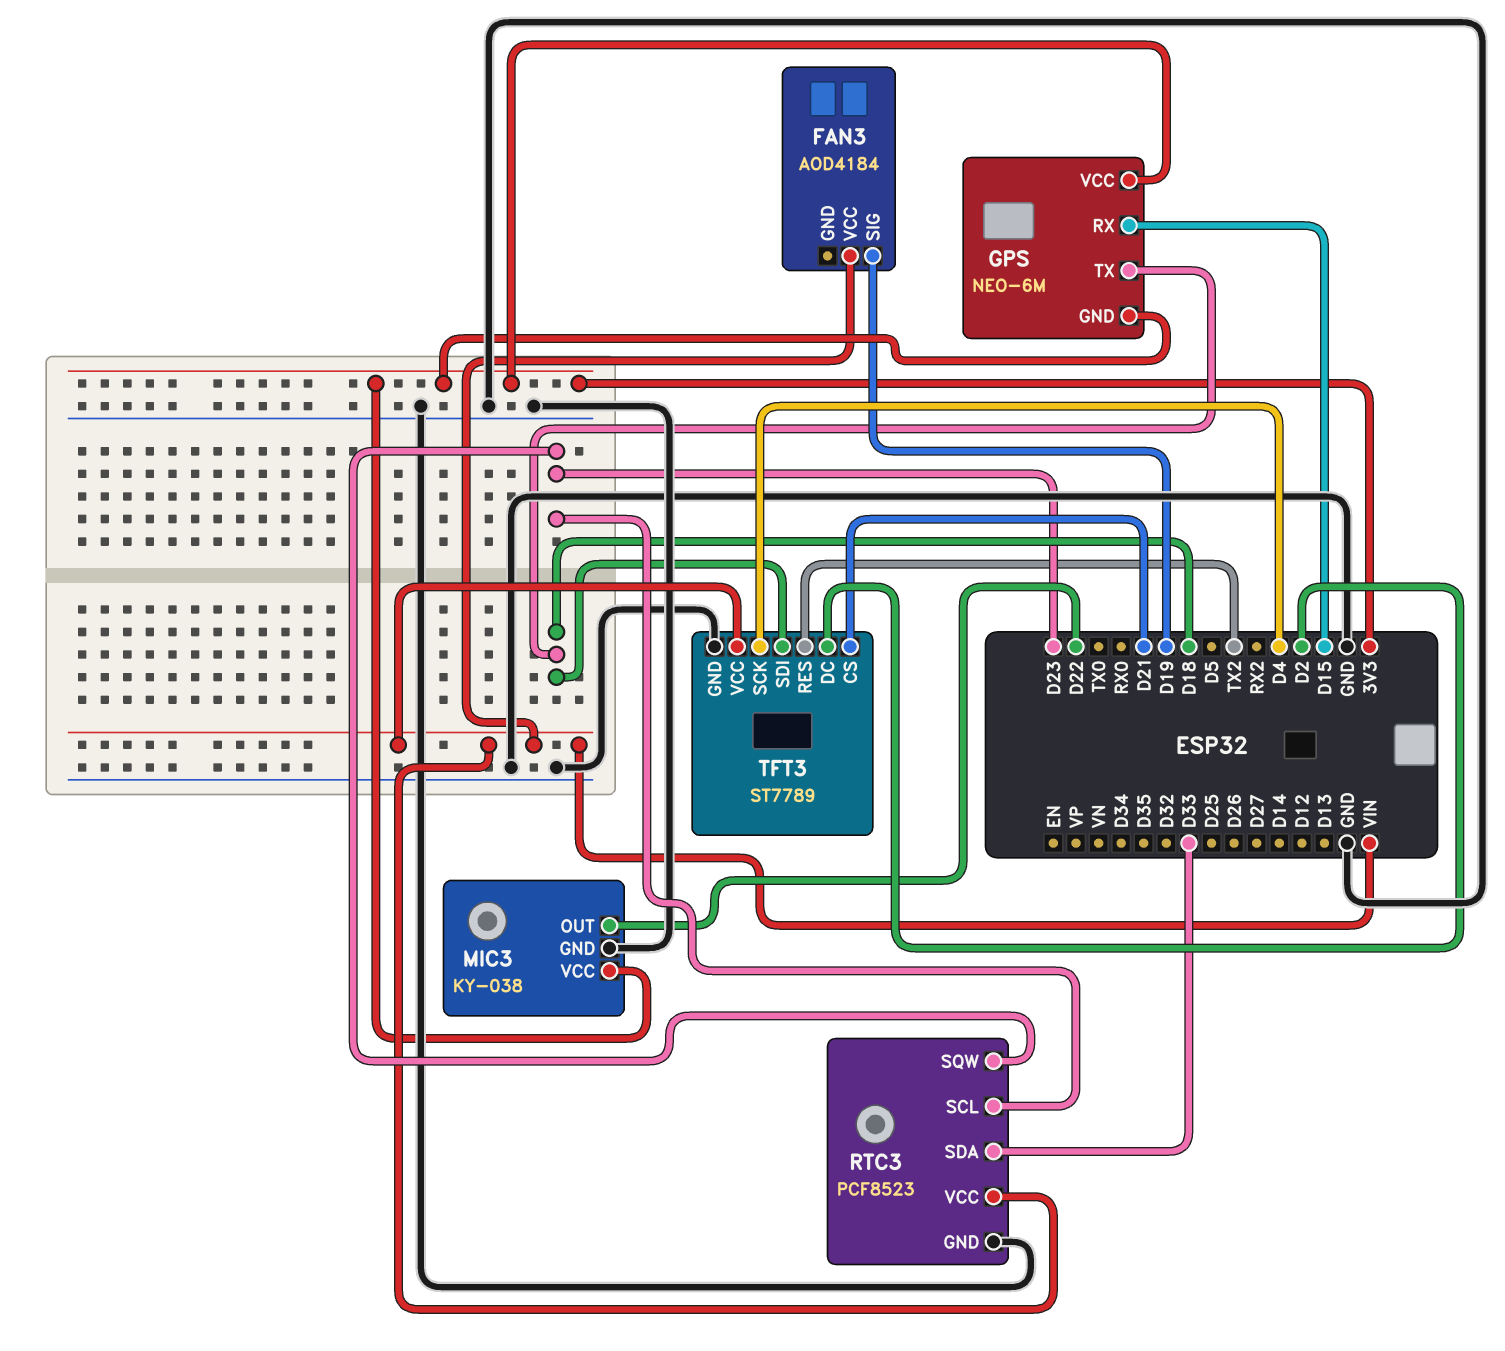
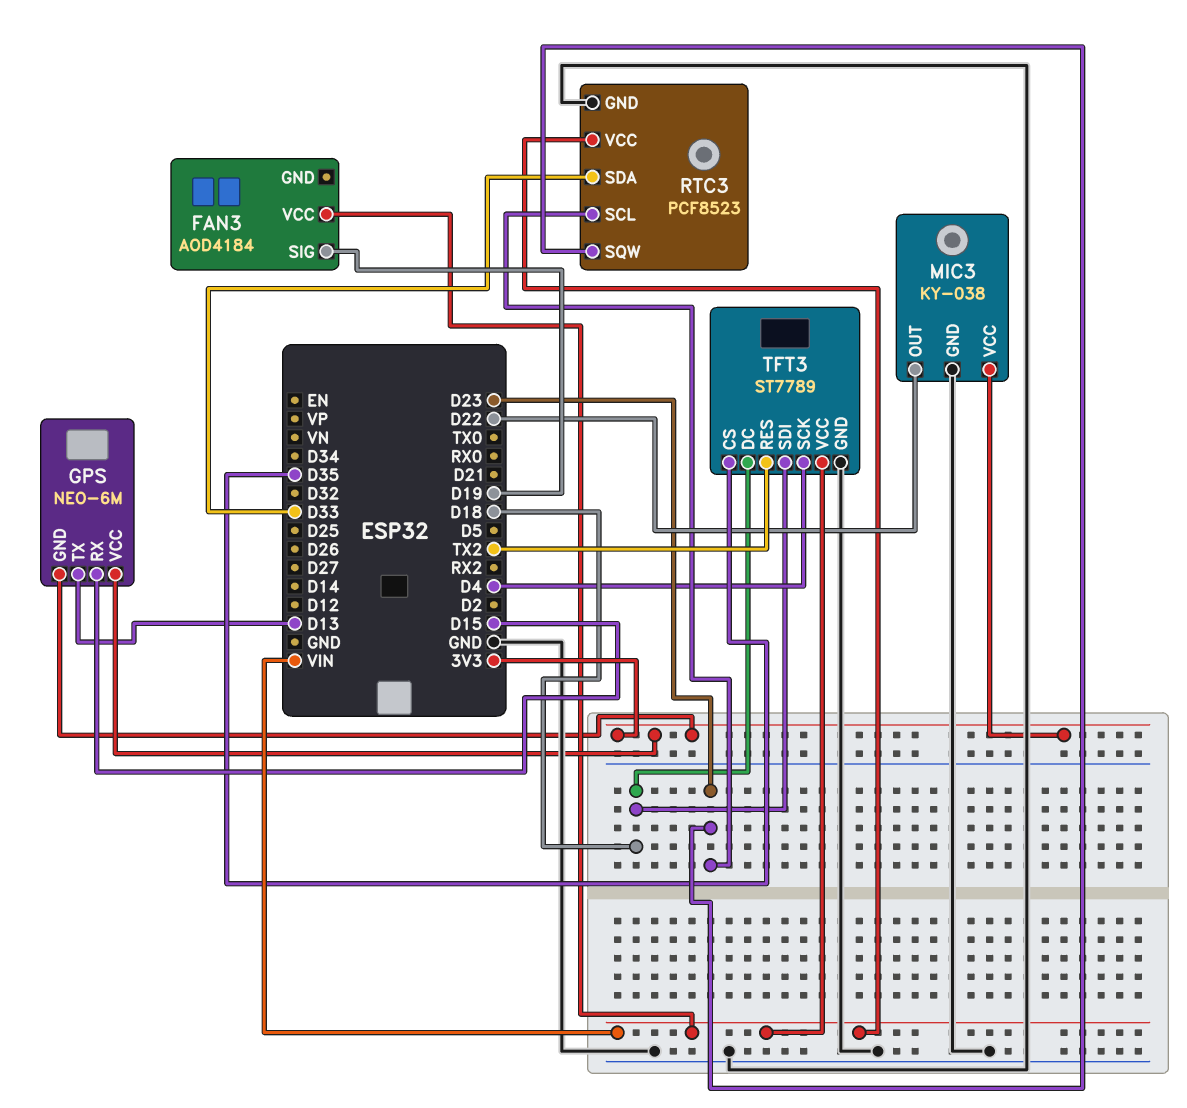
GPS pin TX: D18 -> D13
TFT3 pin CS: D21 -> D35
TFT3 pin DC: D2 -> D18

